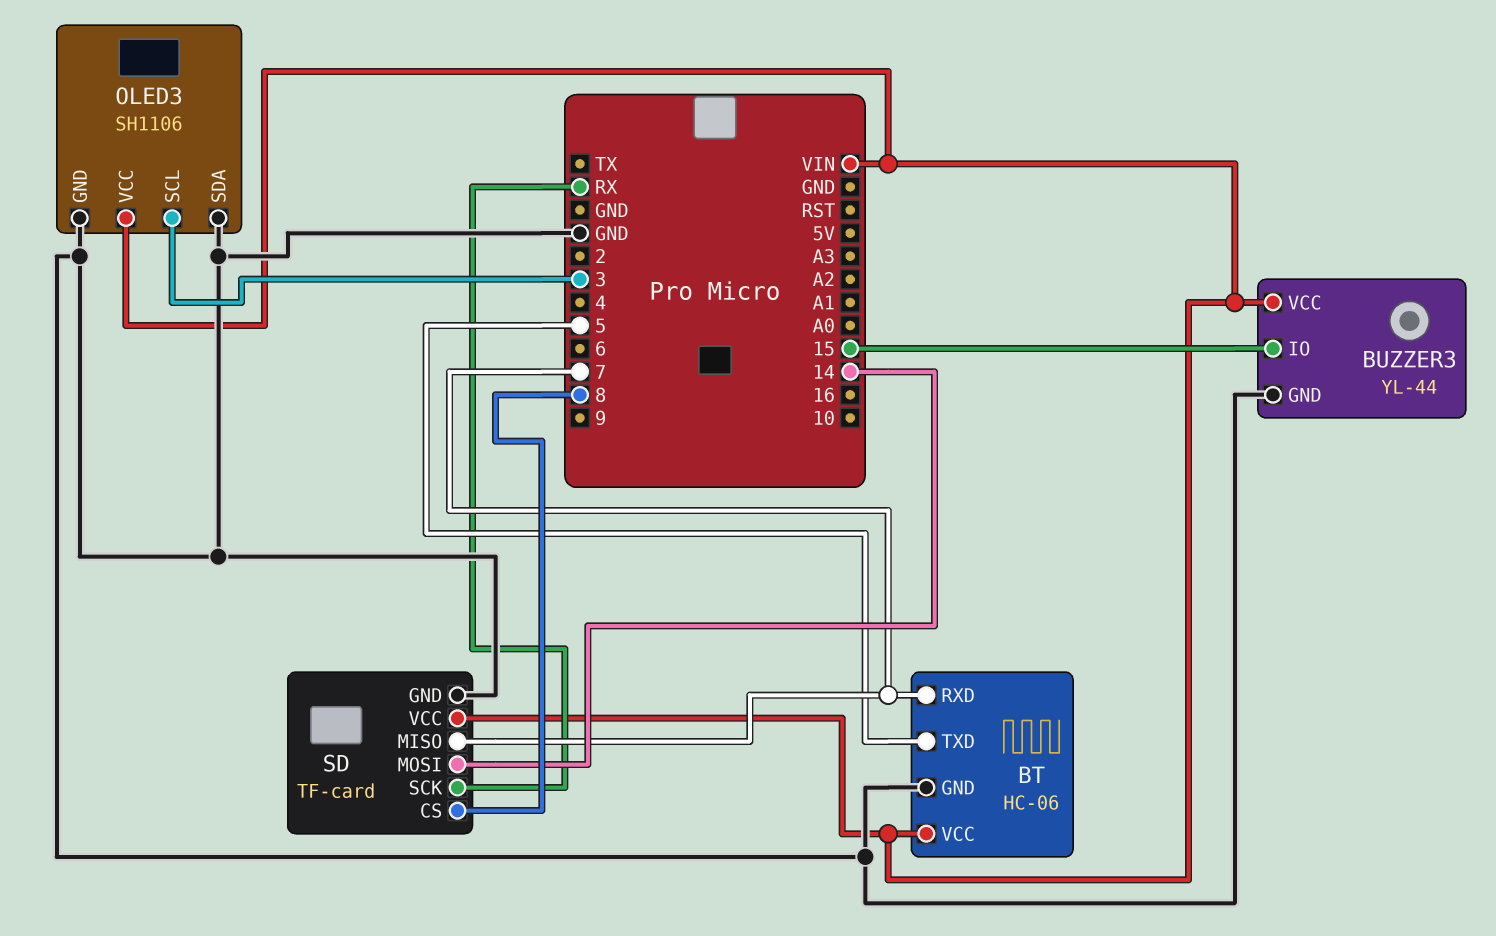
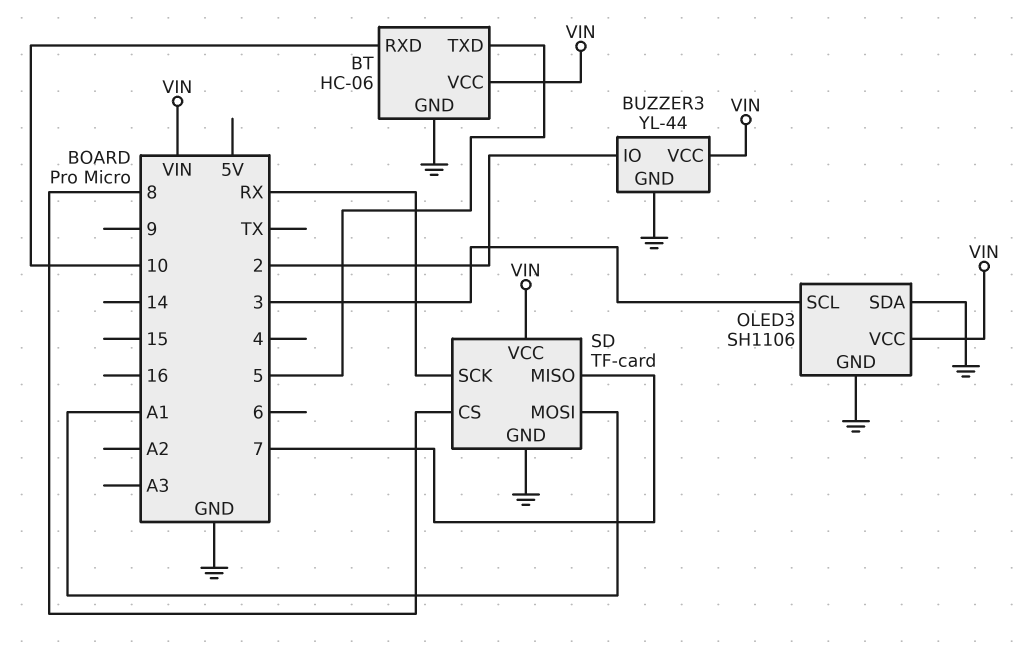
BT pin RXD: 7 -> 10
BUZZER3 pin IO: 15 -> 2
SD pin MOSI: 14 -> A1

